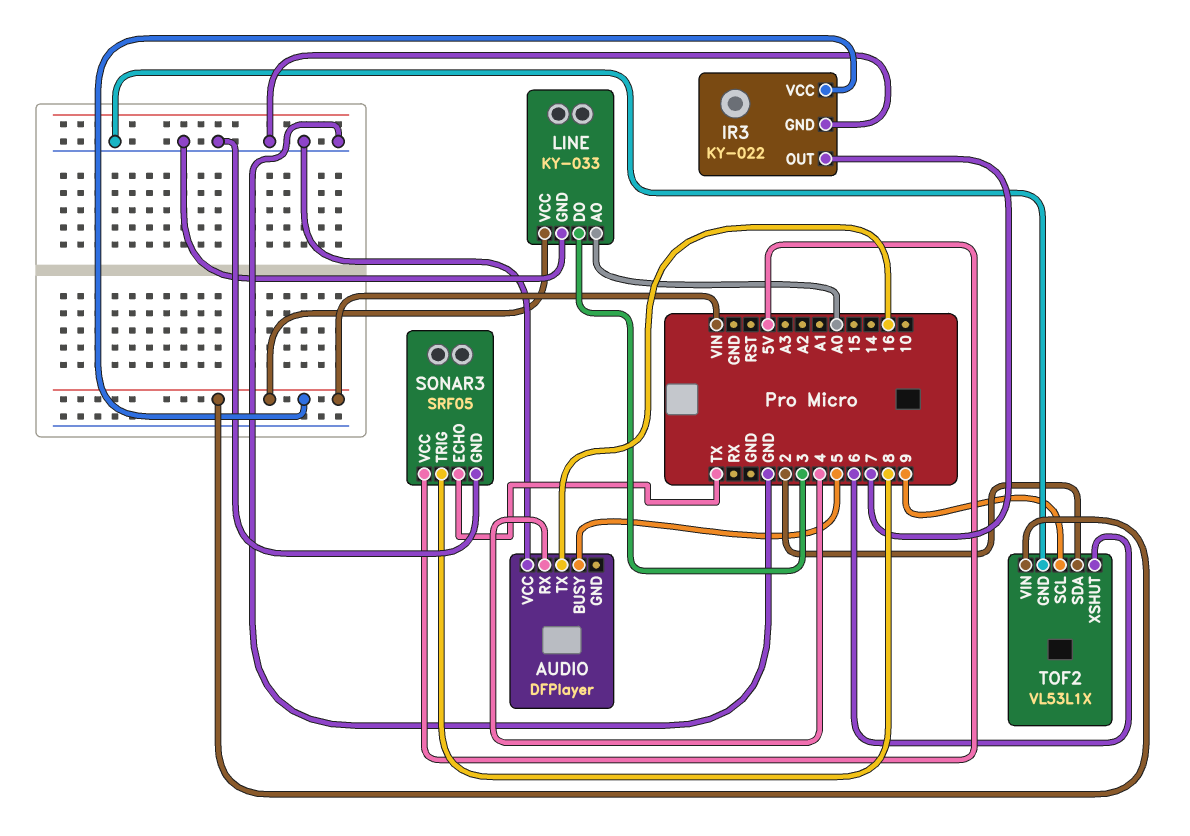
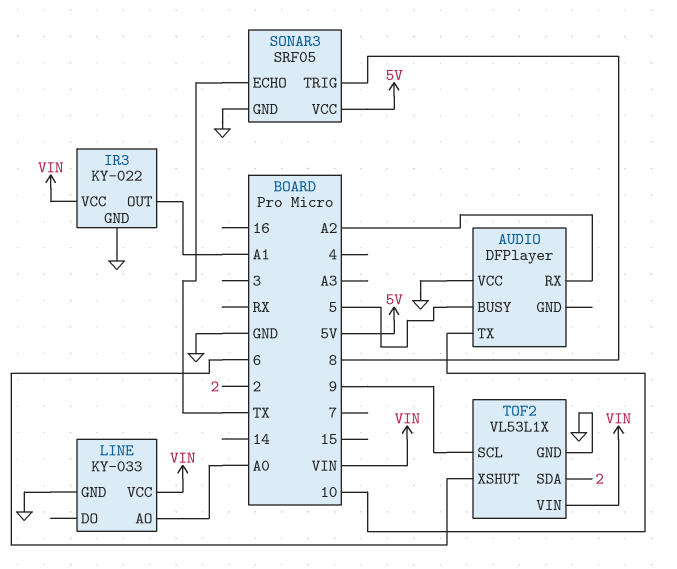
AUDIO pin RX: 4 -> A2
AUDIO pin TX: 16 -> 10
IR3 pin OUT: 7 -> A1
LINE pin DO: 3 -> none

